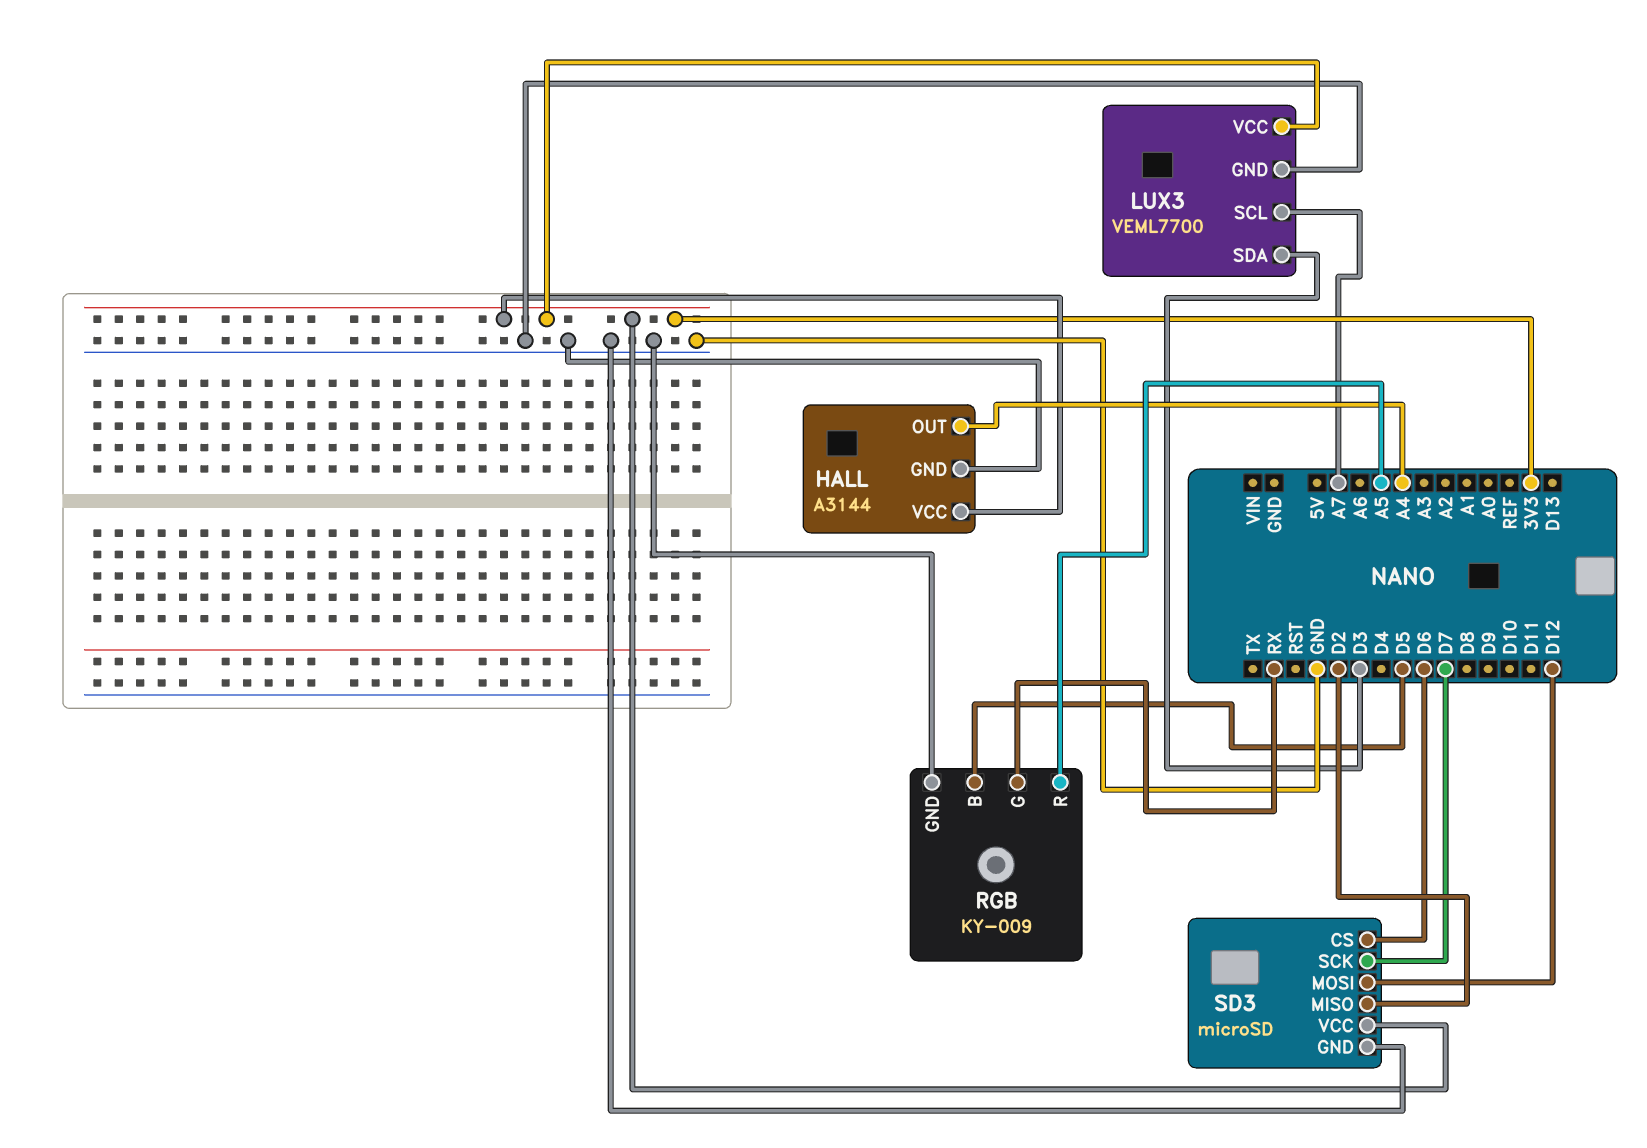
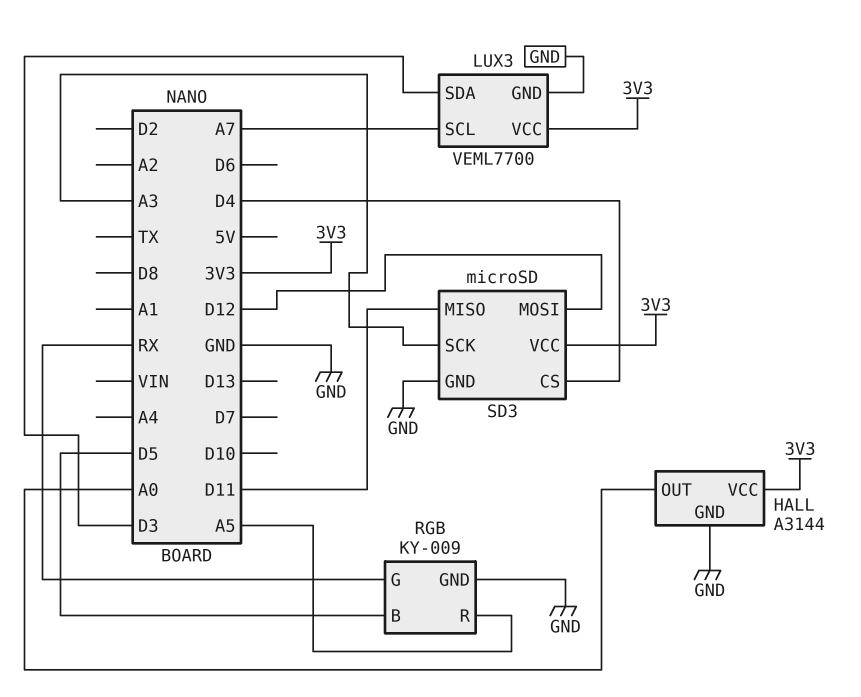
HALL pin OUT: A4 -> A0
SD3 pin CS: D6 -> D4
SD3 pin MISO: D2 -> D11
SD3 pin SCK: D7 -> A3

